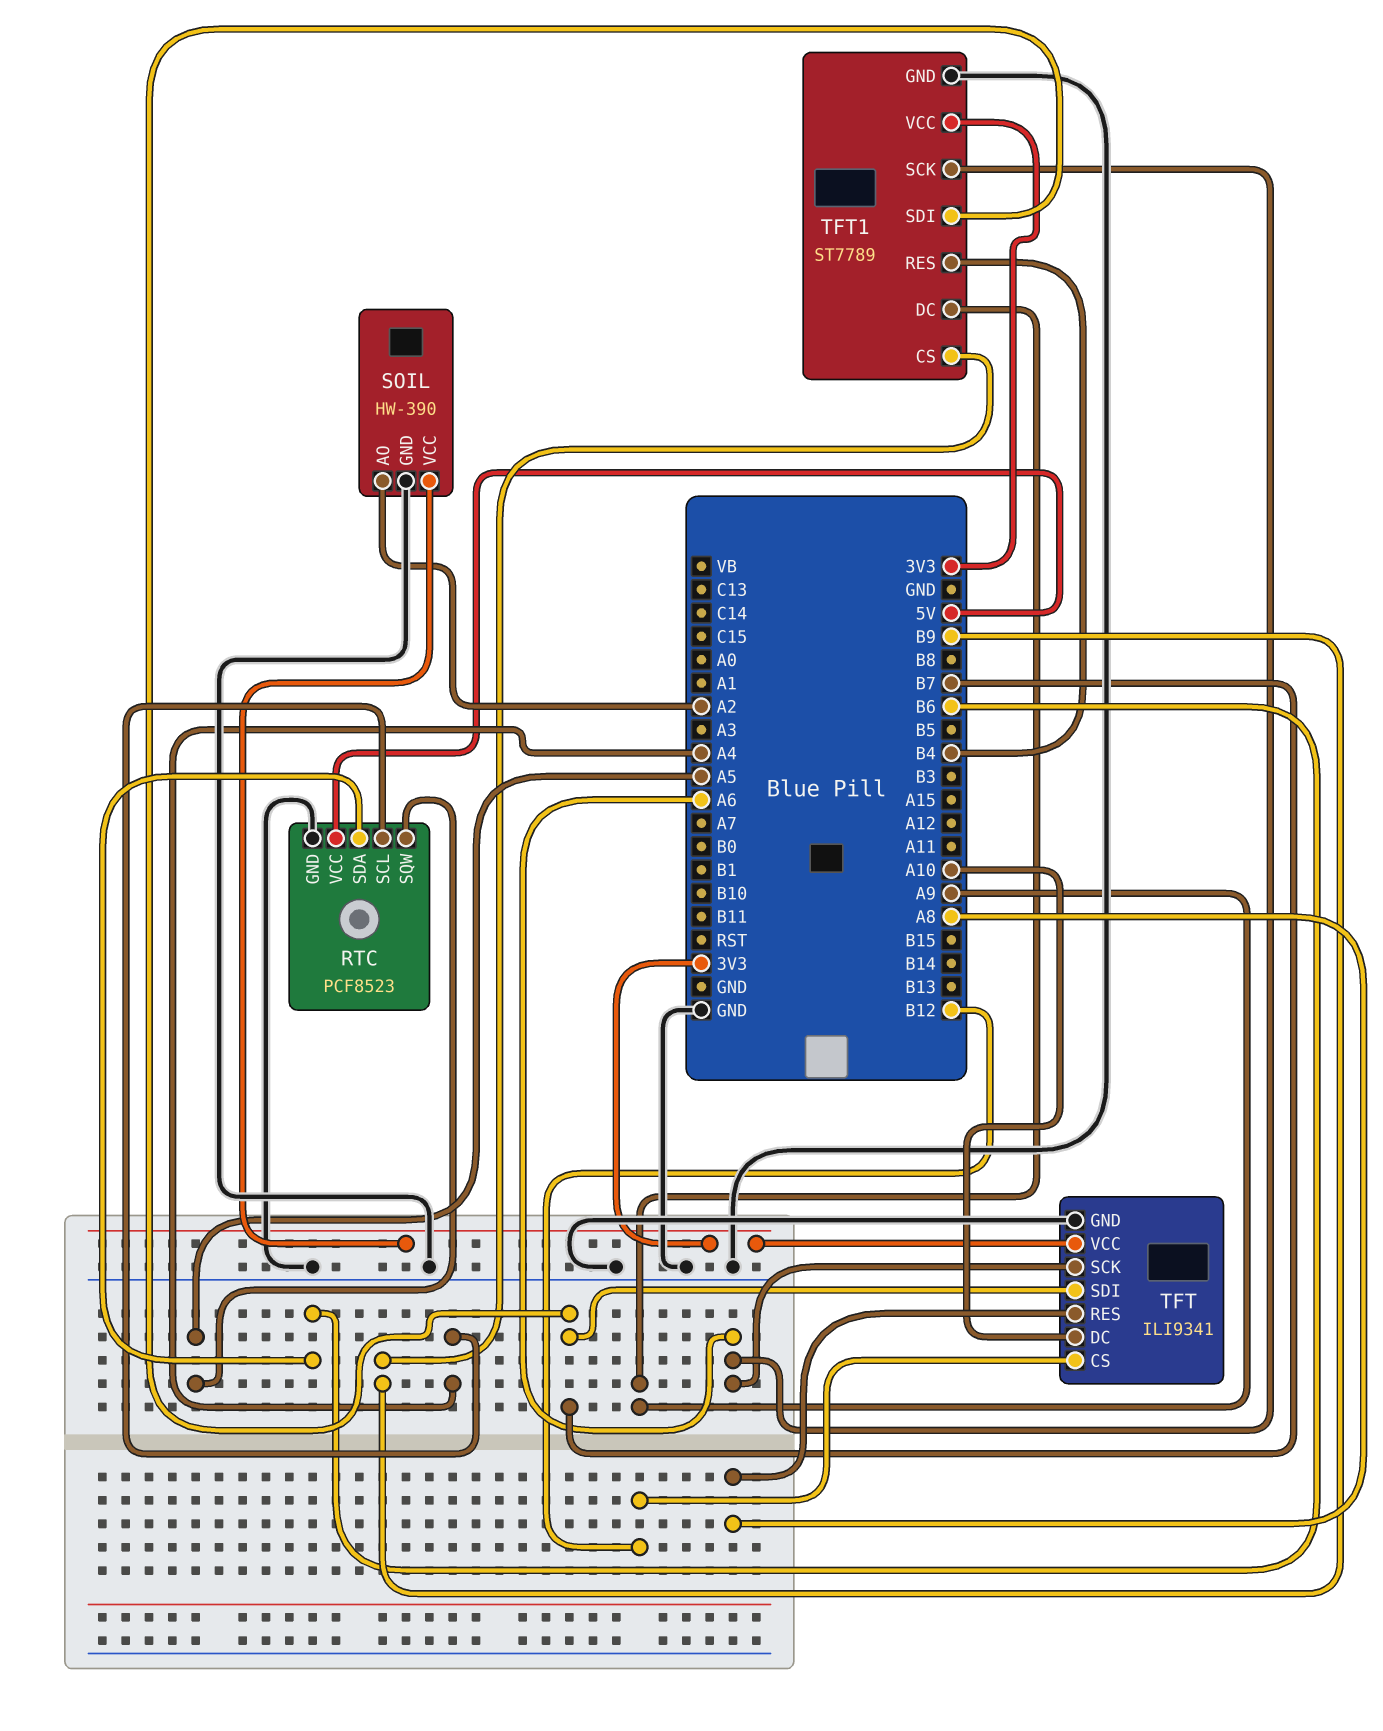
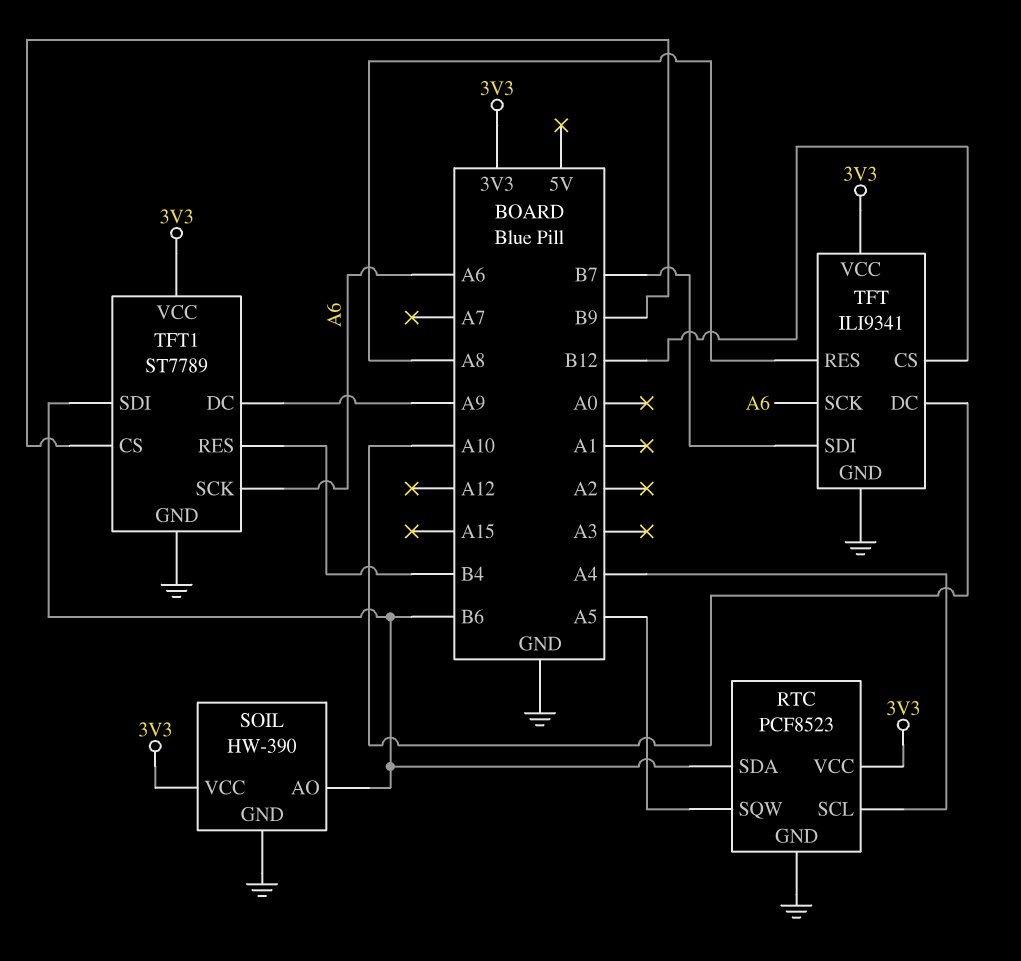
RTC pin VCC: 5V -> 3V3
SOIL pin AO: A2 -> B6
TFT1 pin SDI: B7 -> B6

